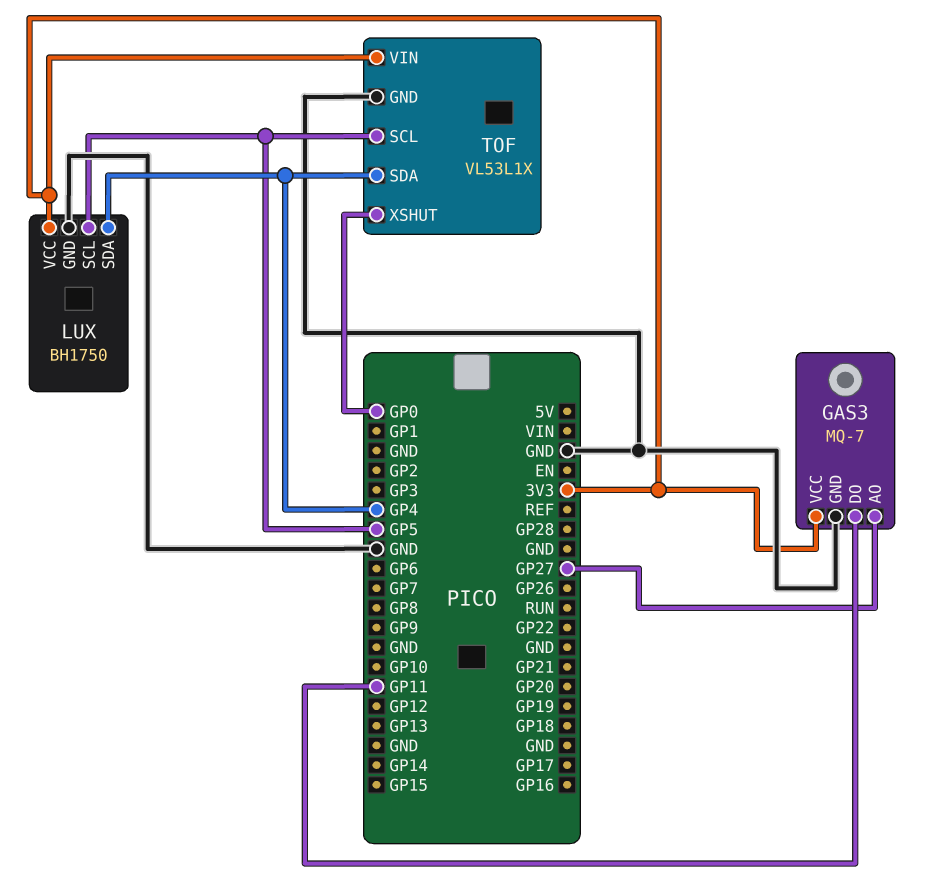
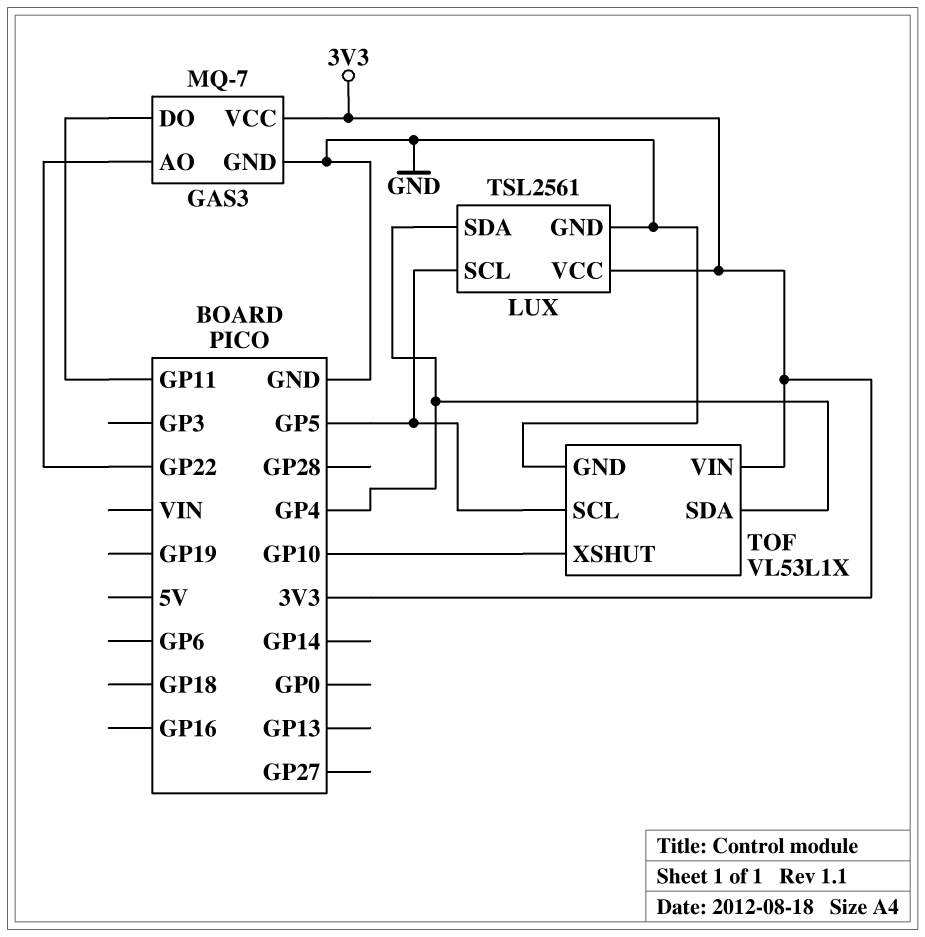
GAS3 pin AO: GP27 -> GP22
LUX: BH1750 -> TSL2561
TOF pin XSHUT: GP0 -> GP10

